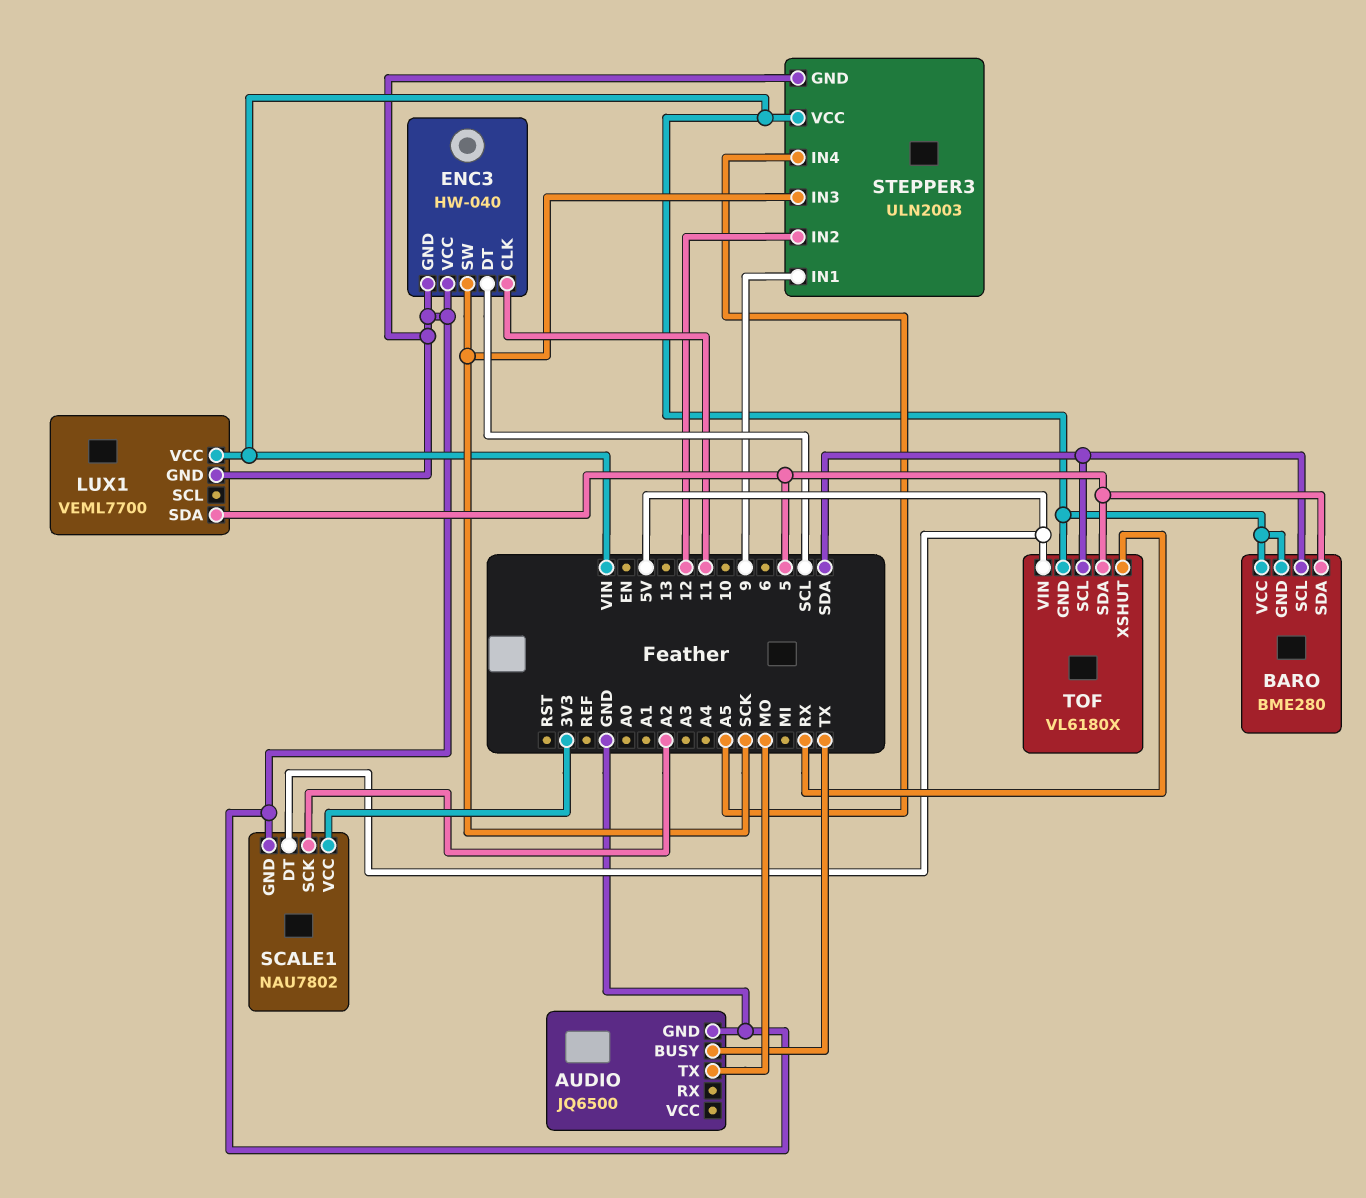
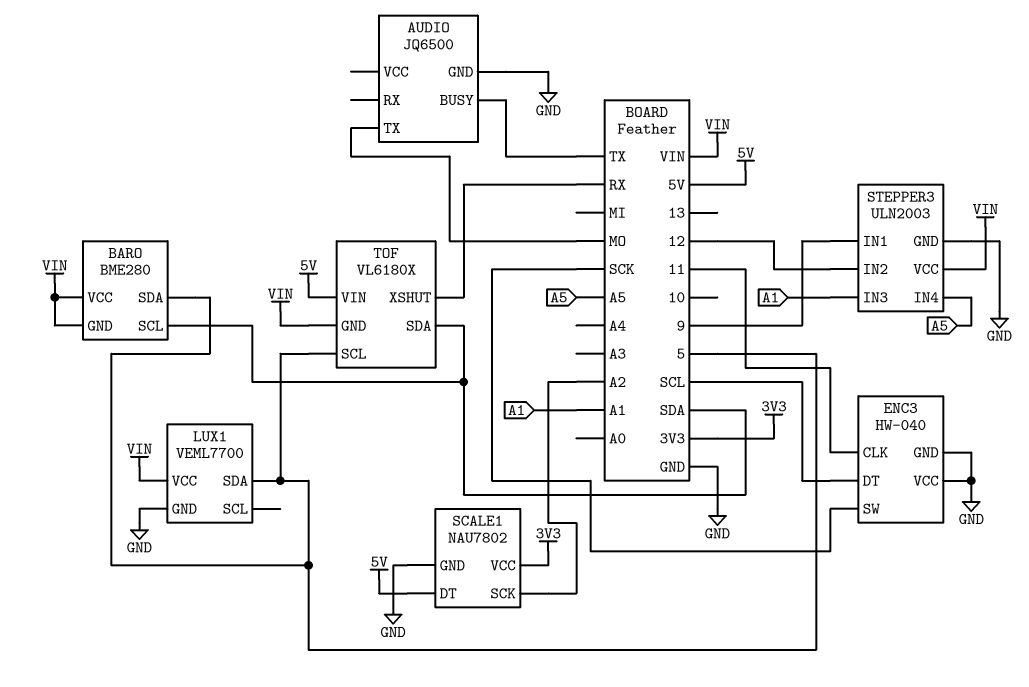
STEPPER3 pin IN3: SCK -> A1
TOF pin SCL: SDA -> 5
TOF pin SDA: 5 -> SDA

